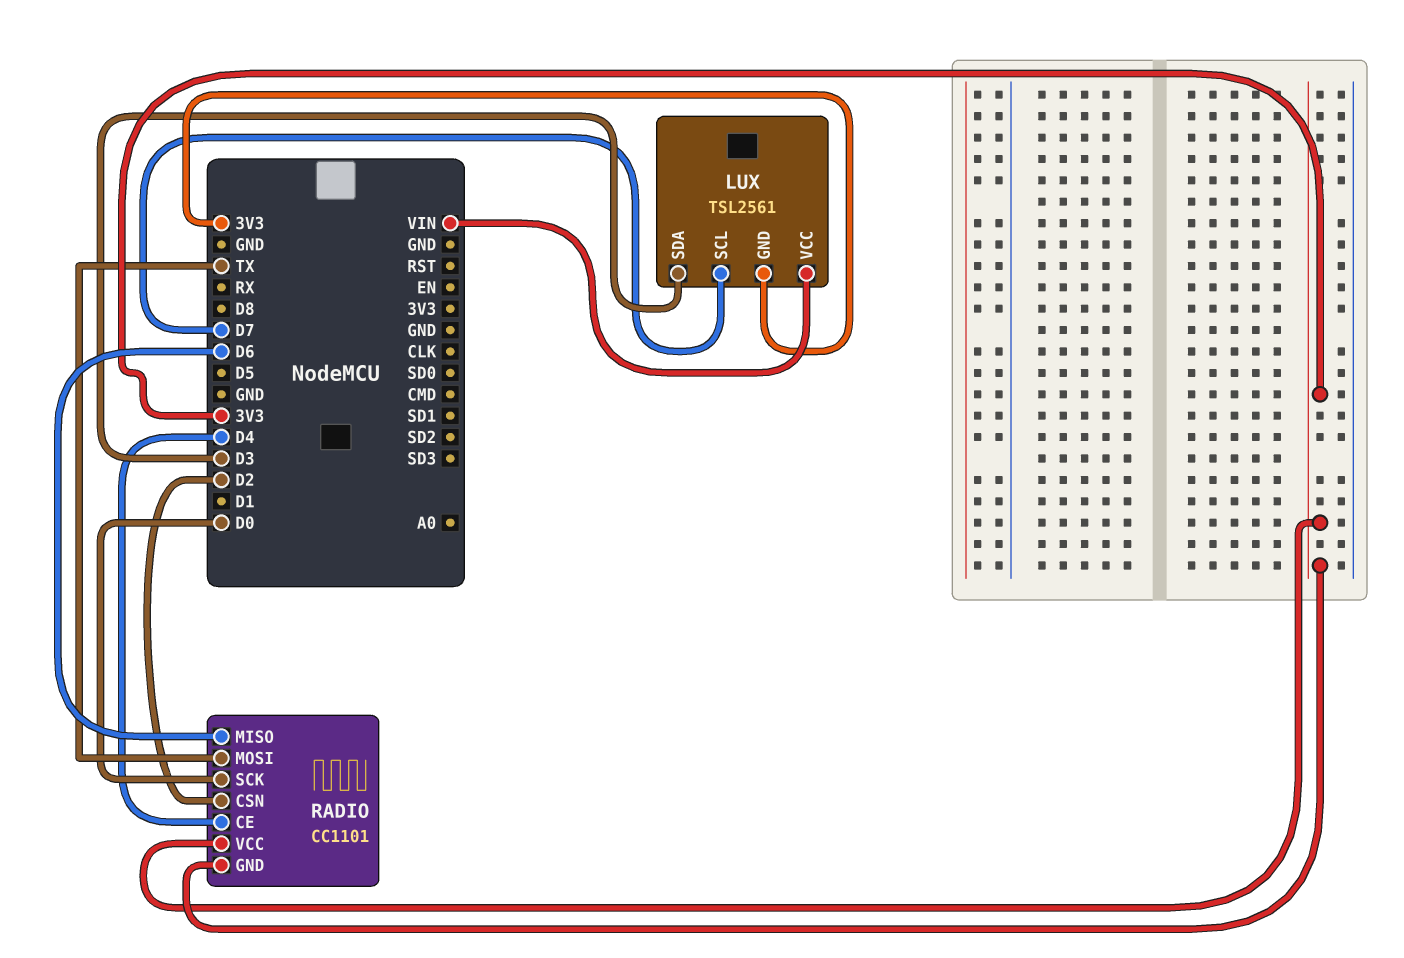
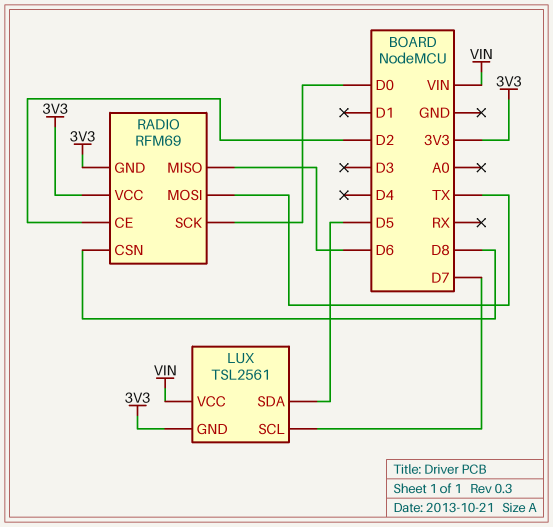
LUX pin SDA: D3 -> D5
RADIO: CC1101 -> RFM69
RADIO pin CE: D4 -> D2
RADIO pin CSN: D2 -> D8

